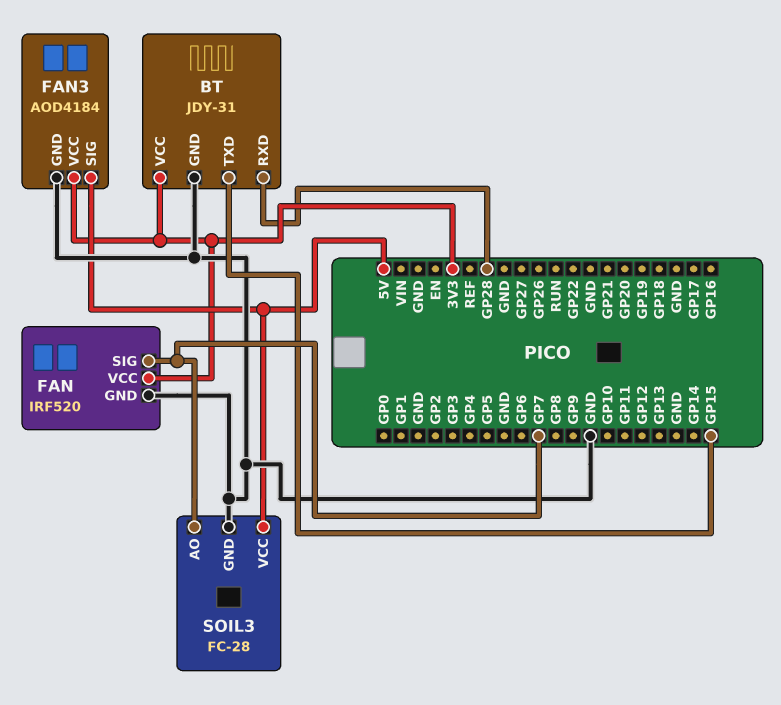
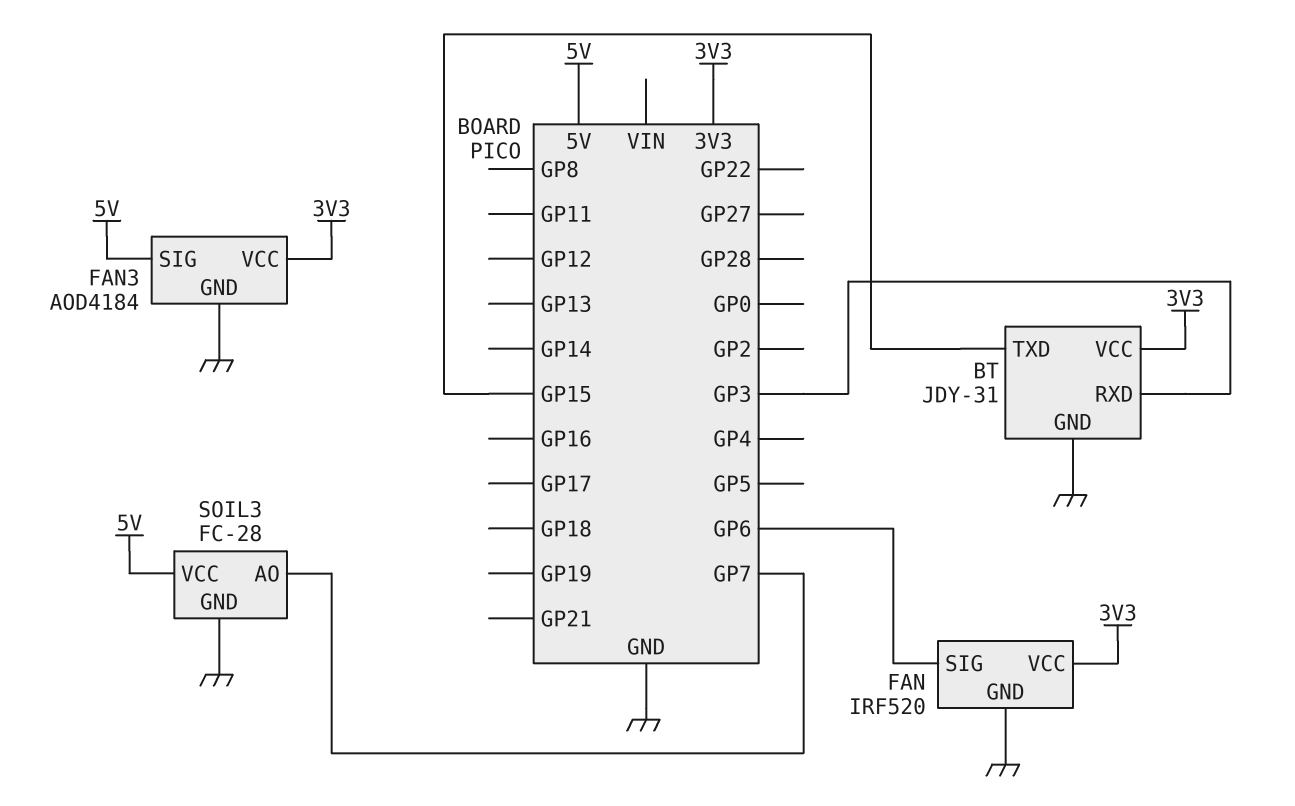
BT pin RXD: GP28 -> GP3
FAN pin SIG: GP7 -> GP6

